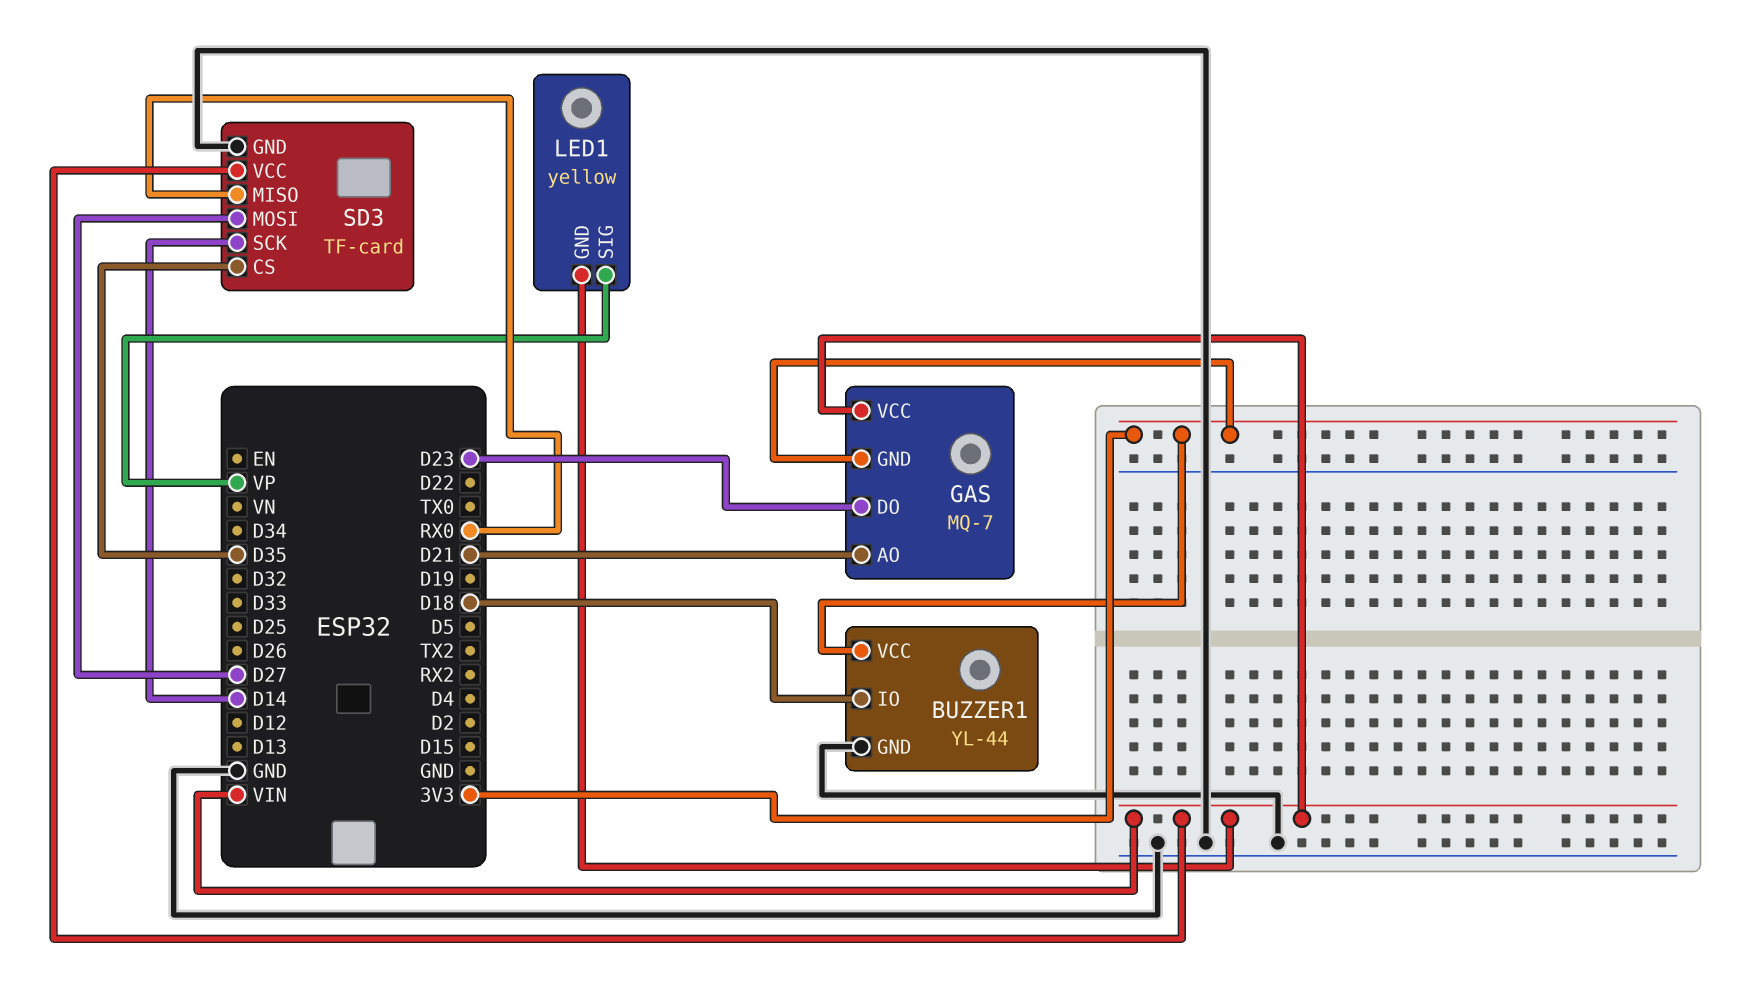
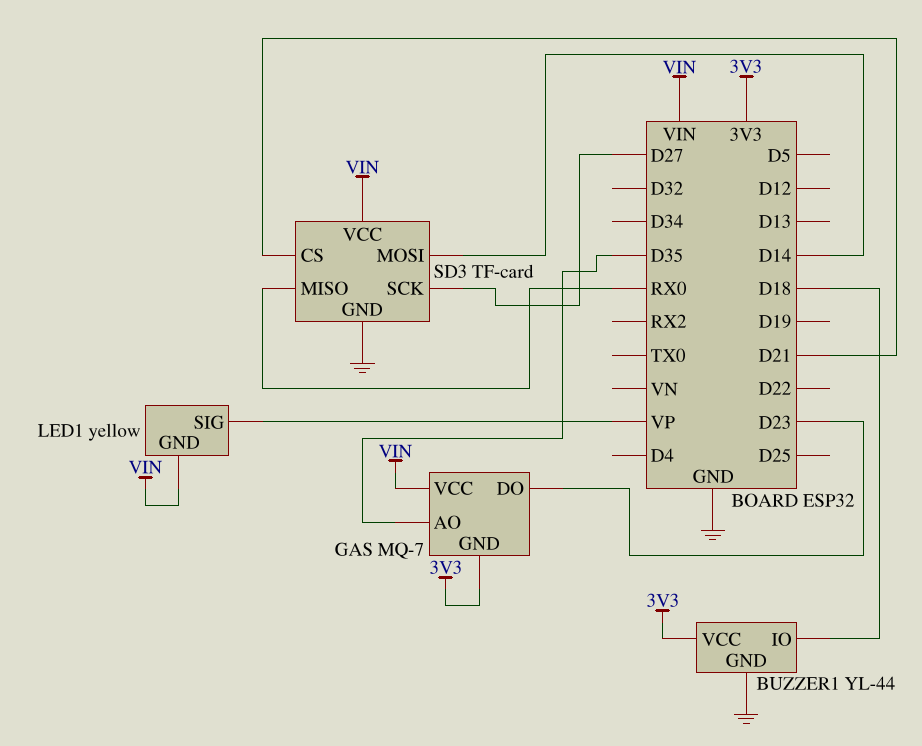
GAS pin AO: D21 -> D35
SD3 pin CS: D35 -> D21
SD3 pin MOSI: D27 -> D14
SD3 pin SCK: D14 -> D27

